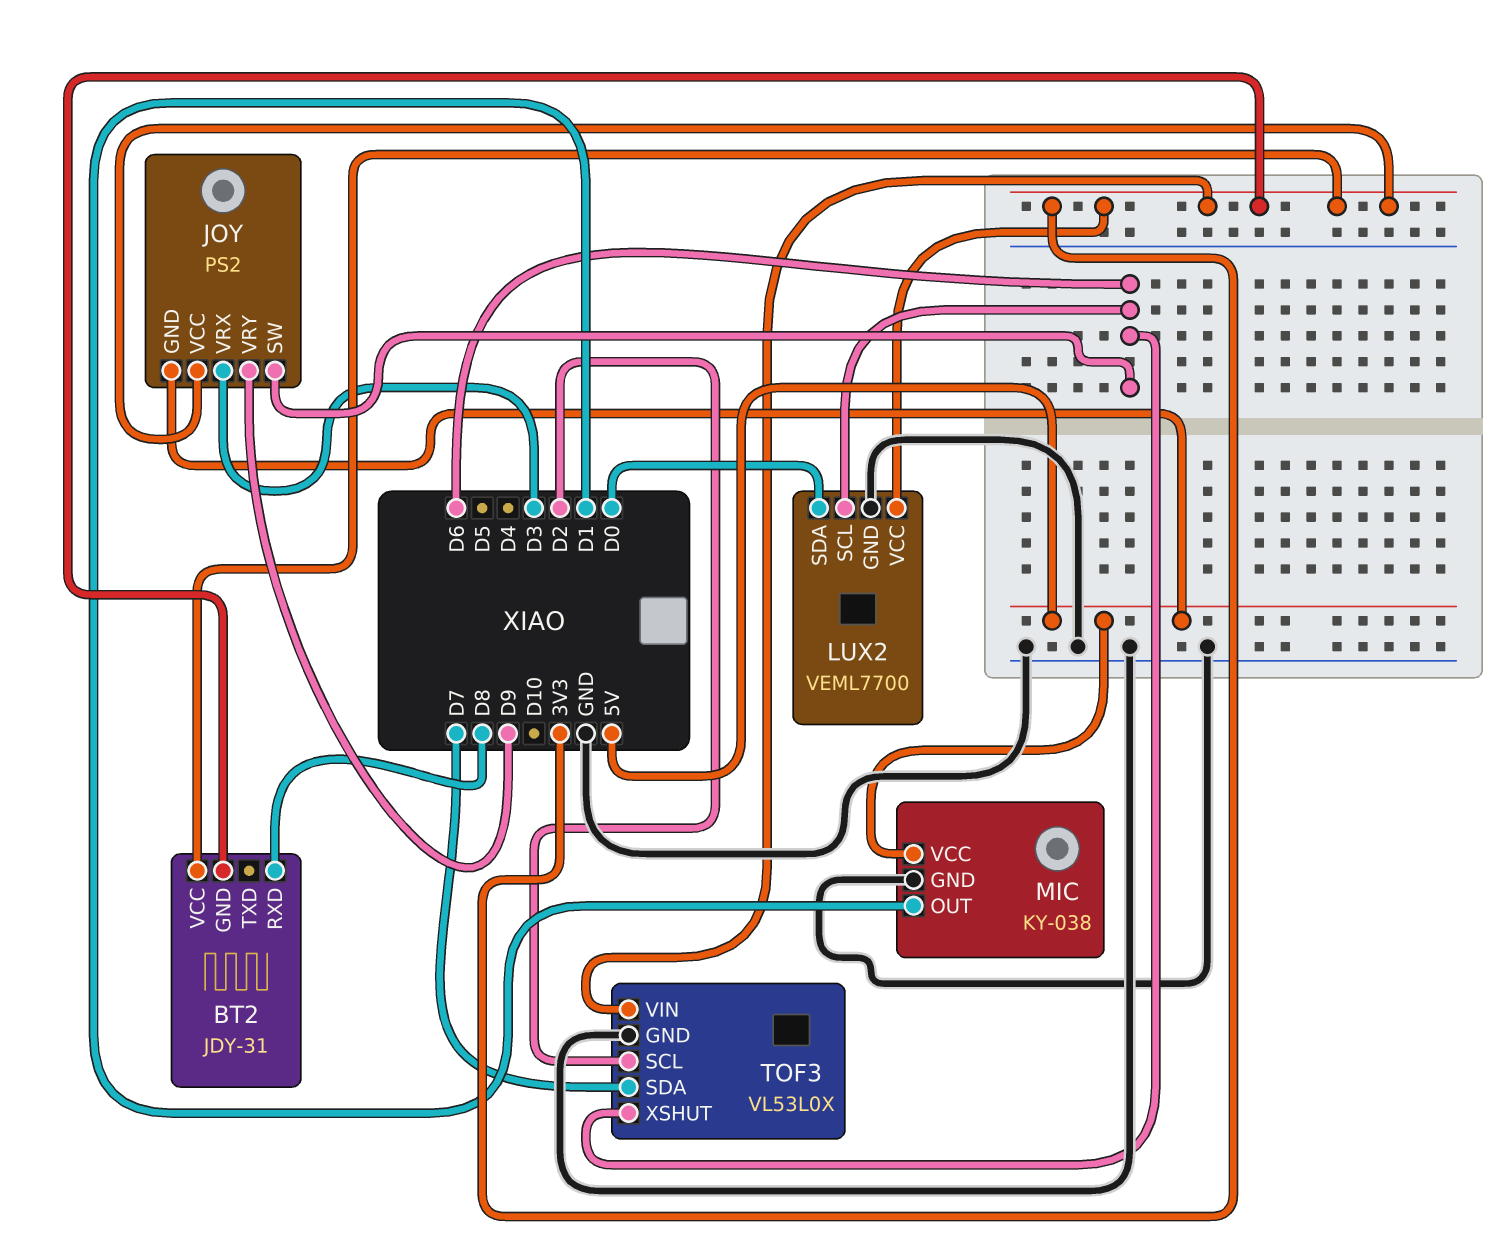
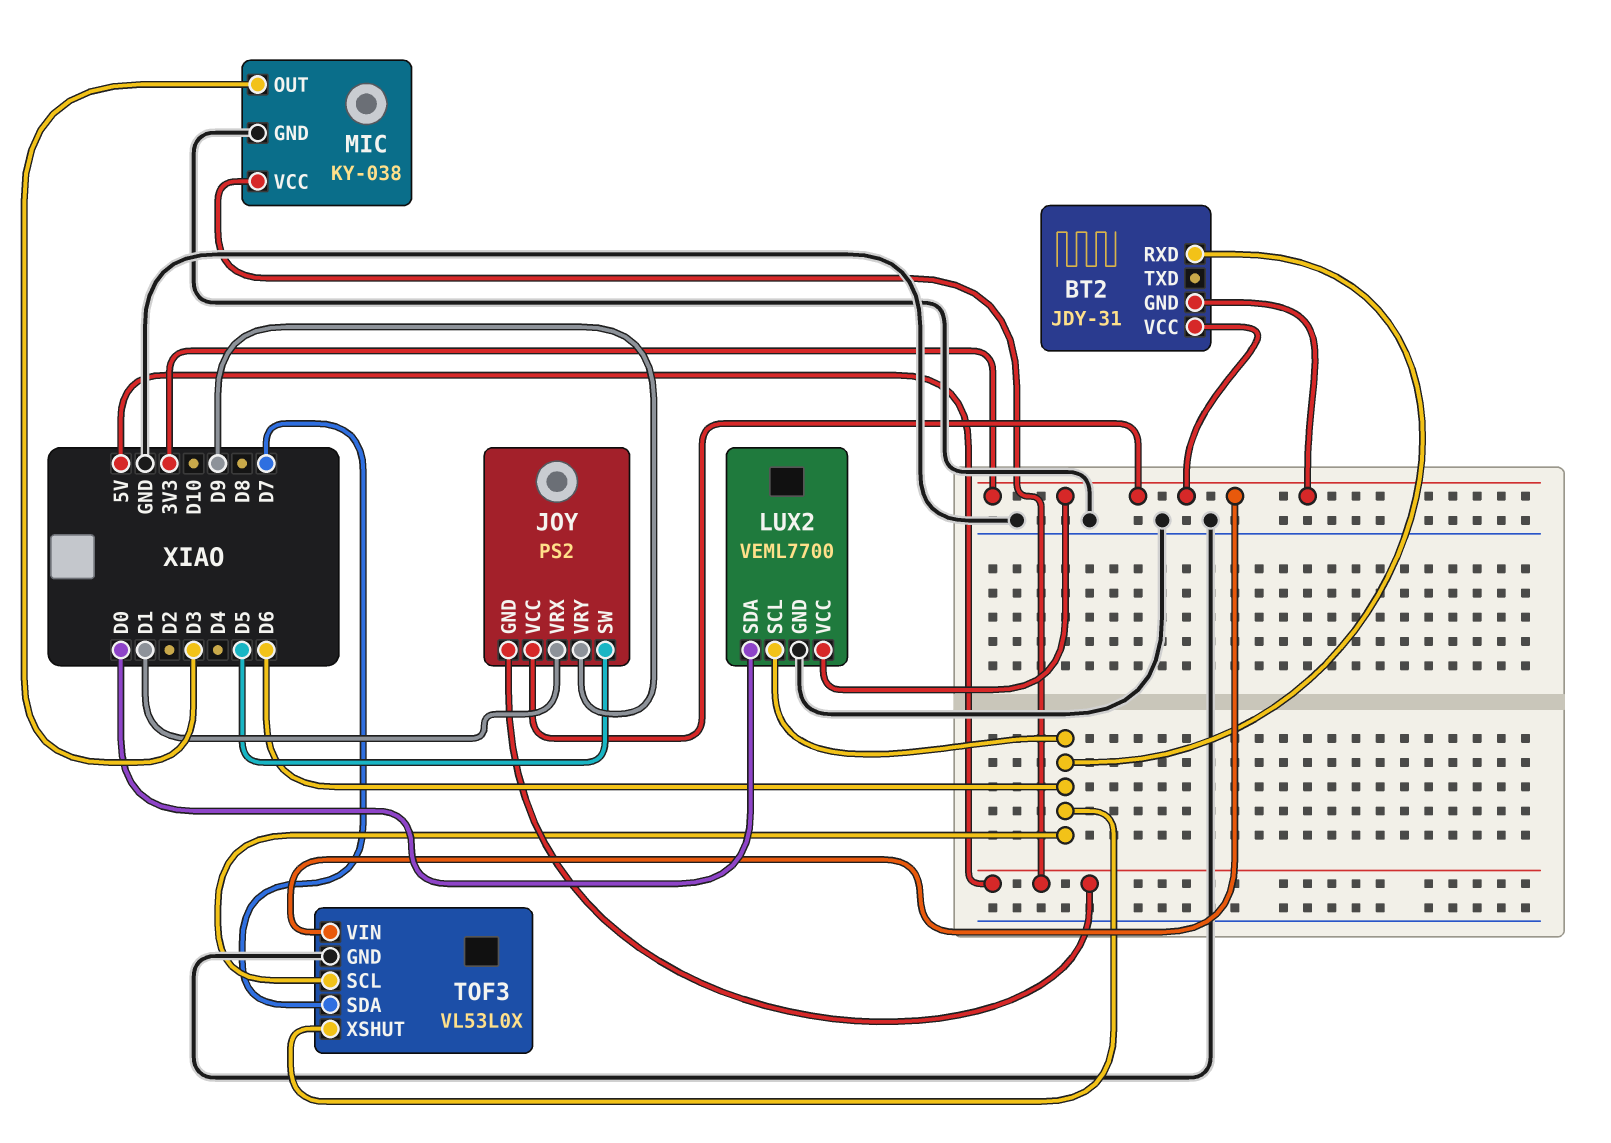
BT2 pin RXD: D8 -> D6
JOY pin SW: D6 -> D5
JOY pin VRX: D3 -> D1
MIC pin OUT: D1 -> D3
TOF3 pin SCL: D2 -> D6

